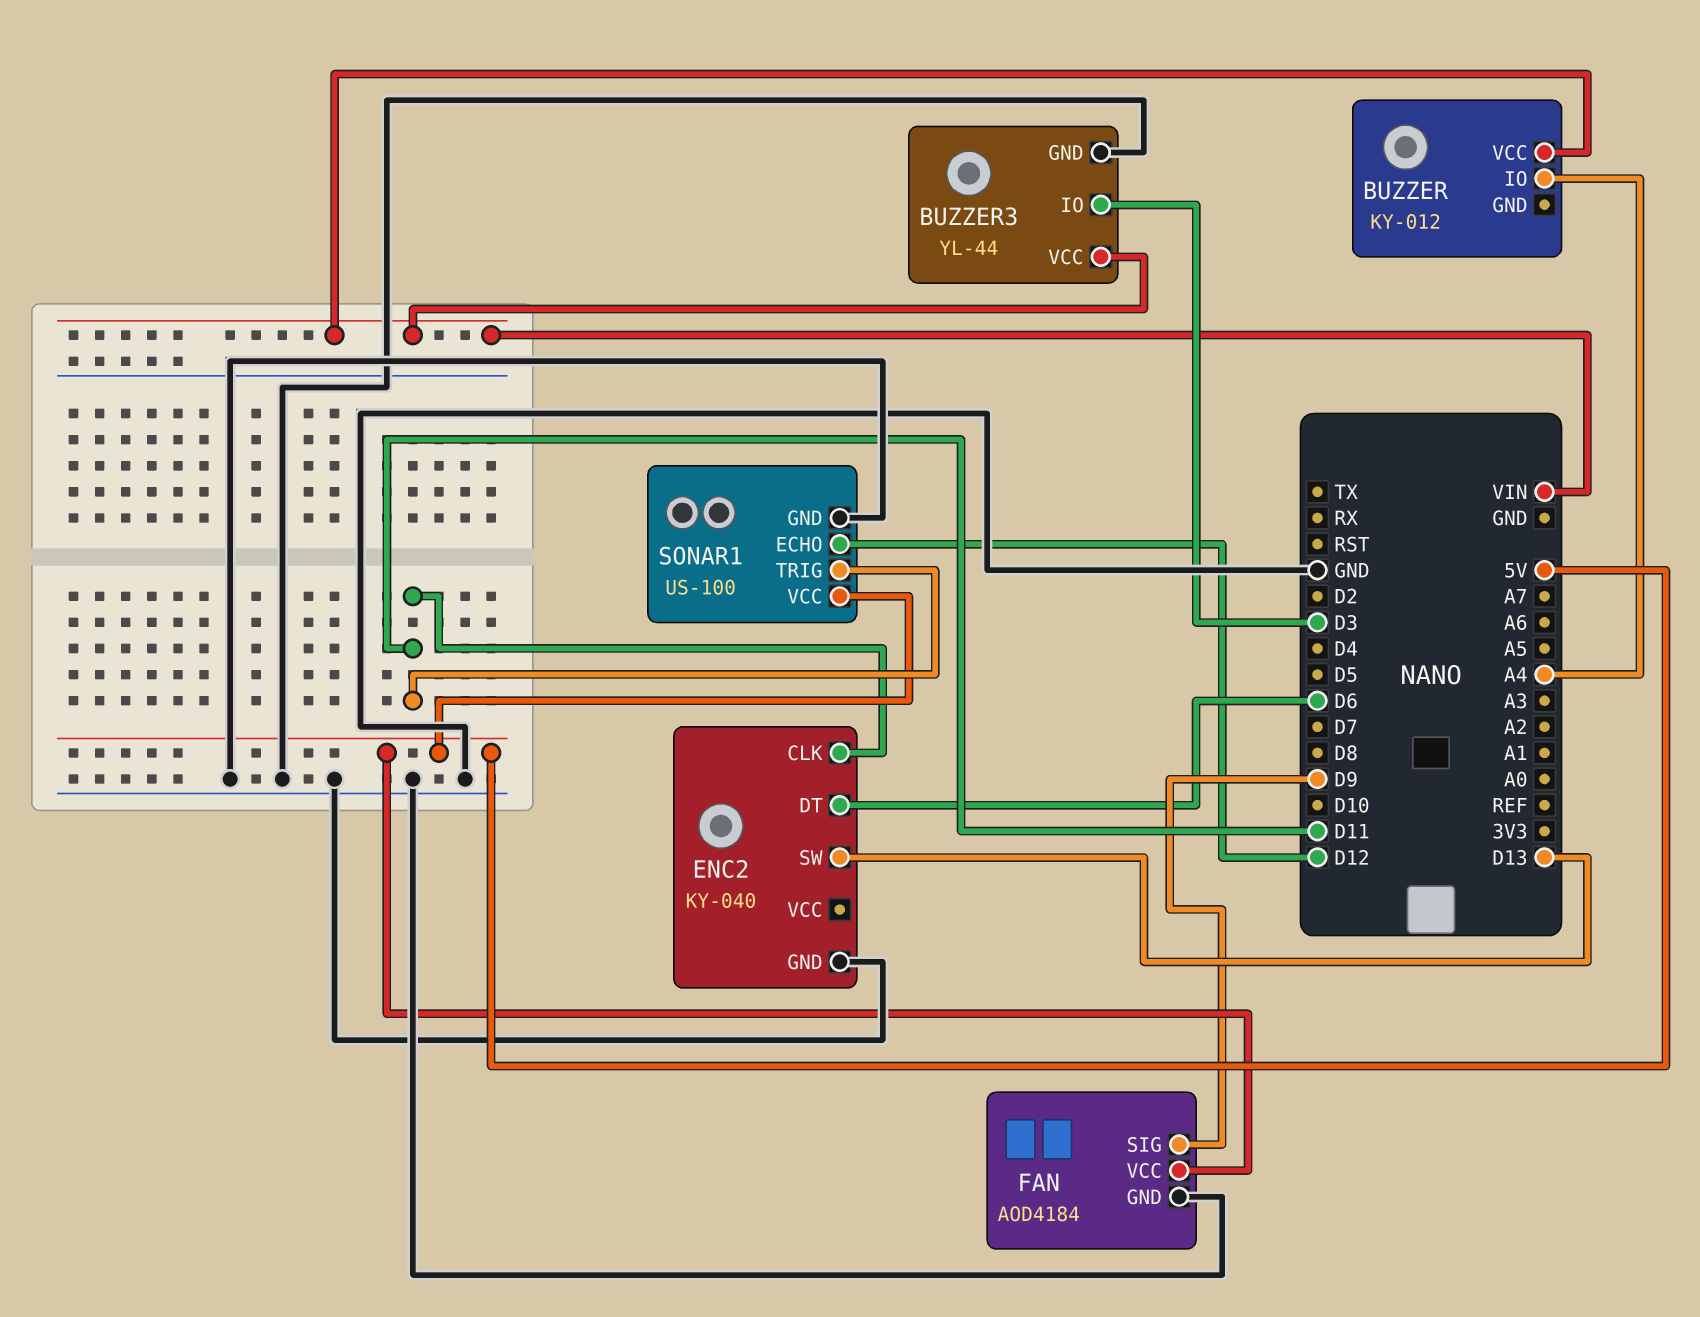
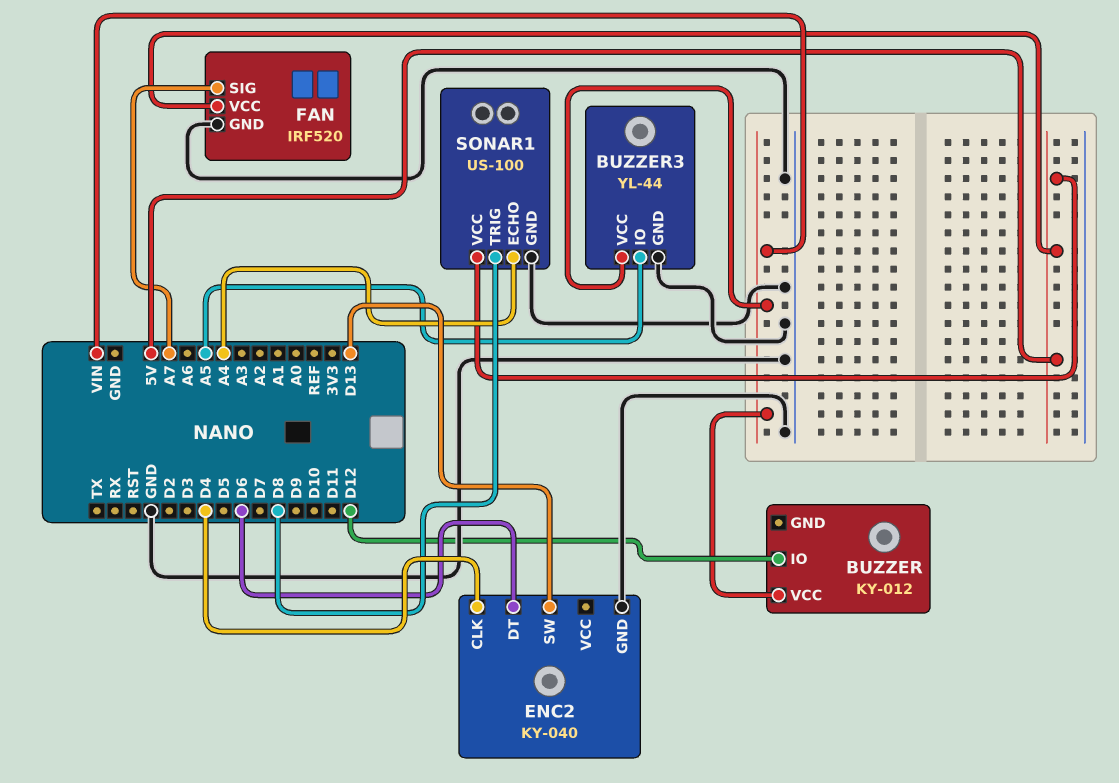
BUZZER pin IO: A4 -> D12
BUZZER3 pin IO: D3 -> A5
ENC2 pin CLK: D11 -> D4
FAN: AOD4184 -> IRF520
FAN pin SIG: D9 -> A7
SONAR1 pin ECHO: D12 -> A4
SONAR1 pin TRIG: D11 -> D8

